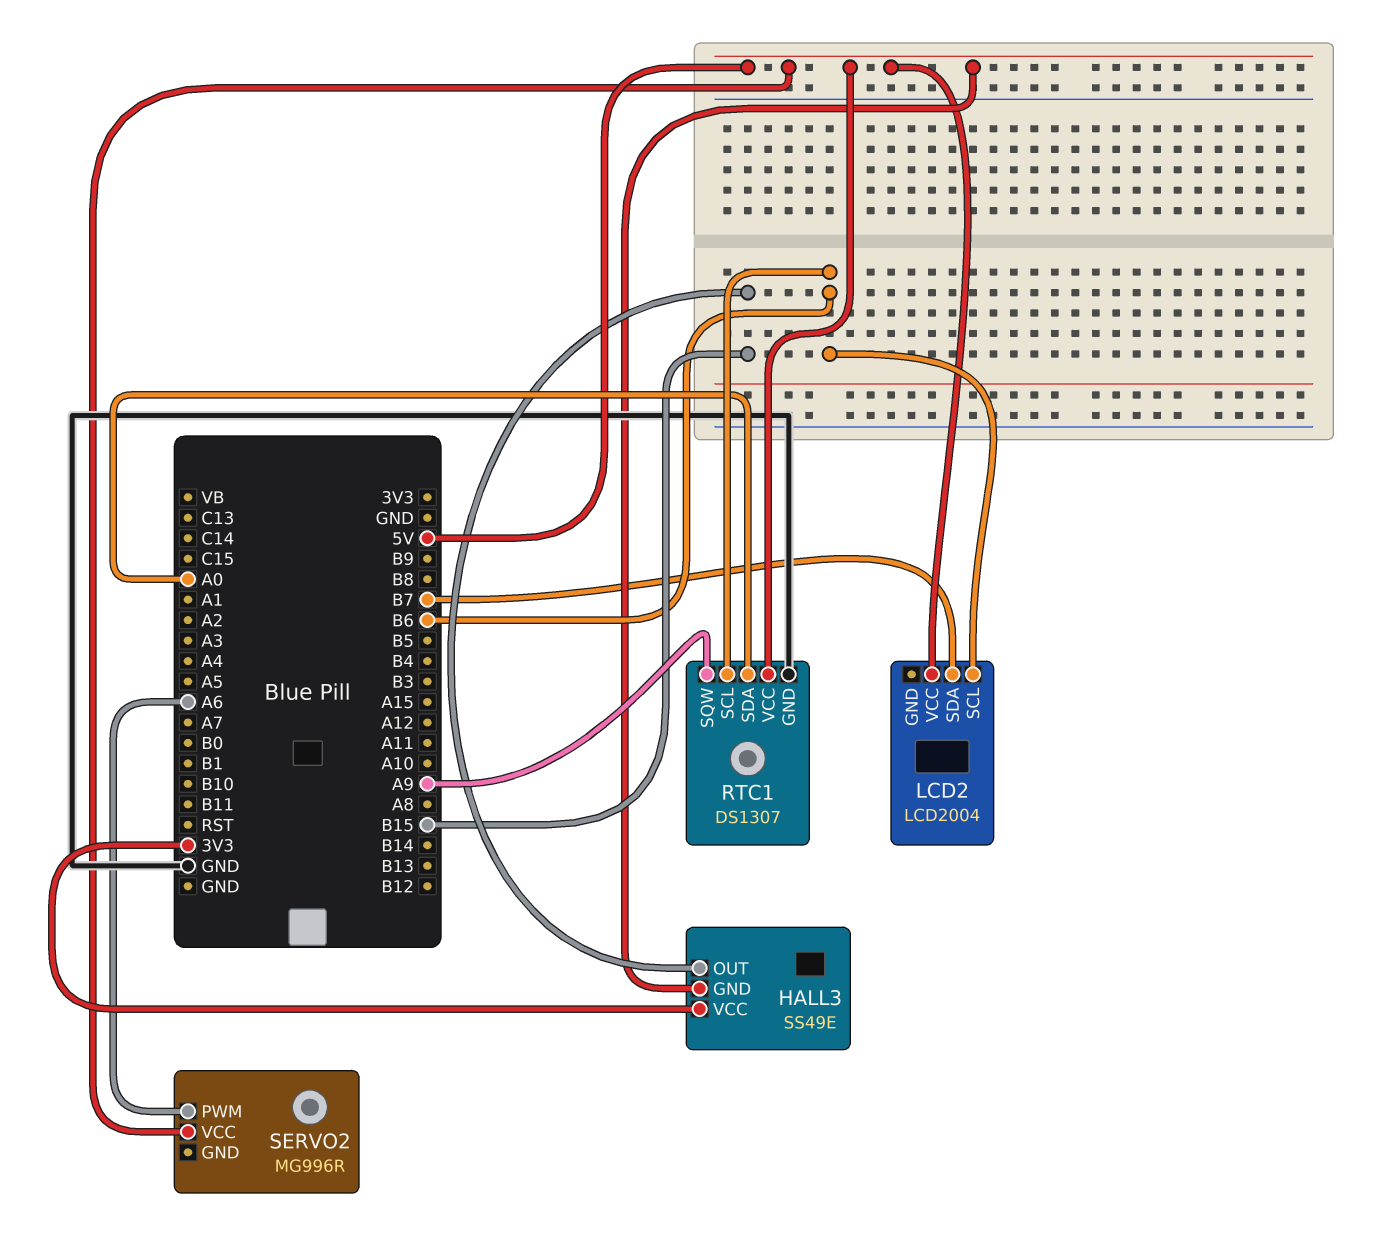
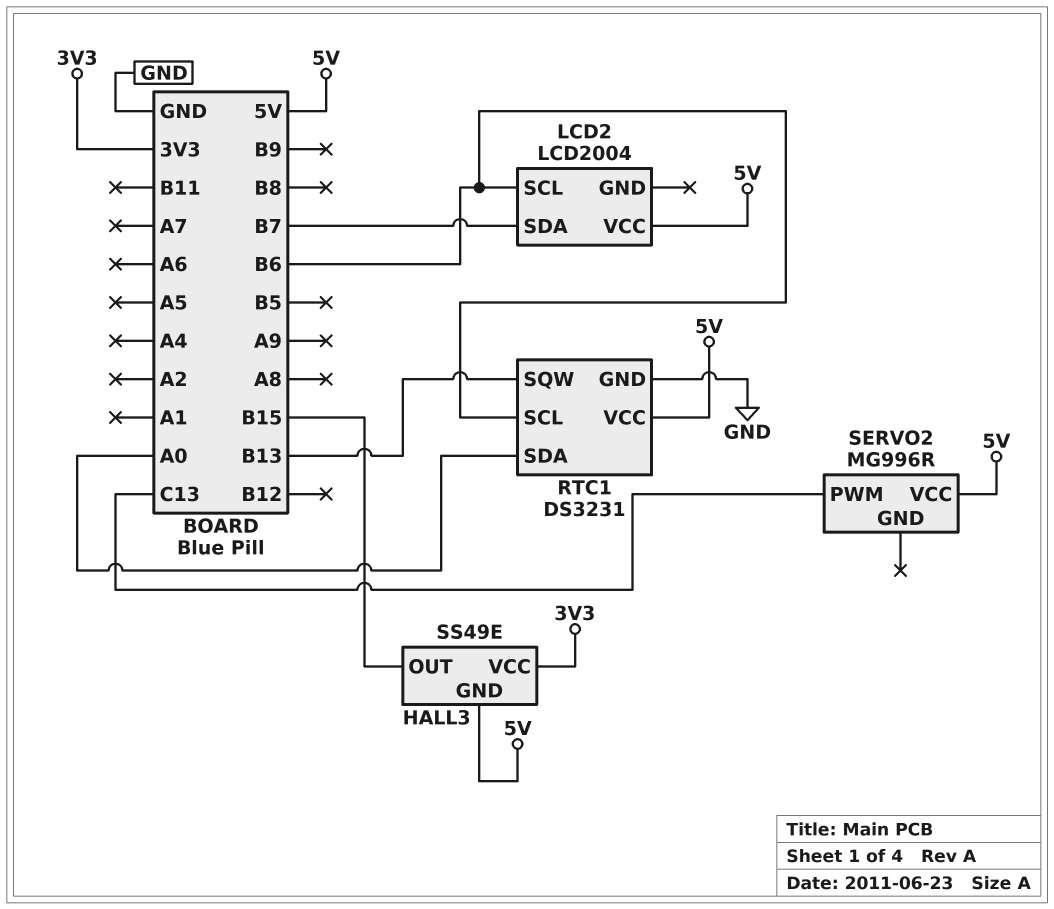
RTC1: DS1307 -> DS3231
RTC1 pin SQW: A9 -> B13
SERVO2 pin PWM: A6 -> C13

